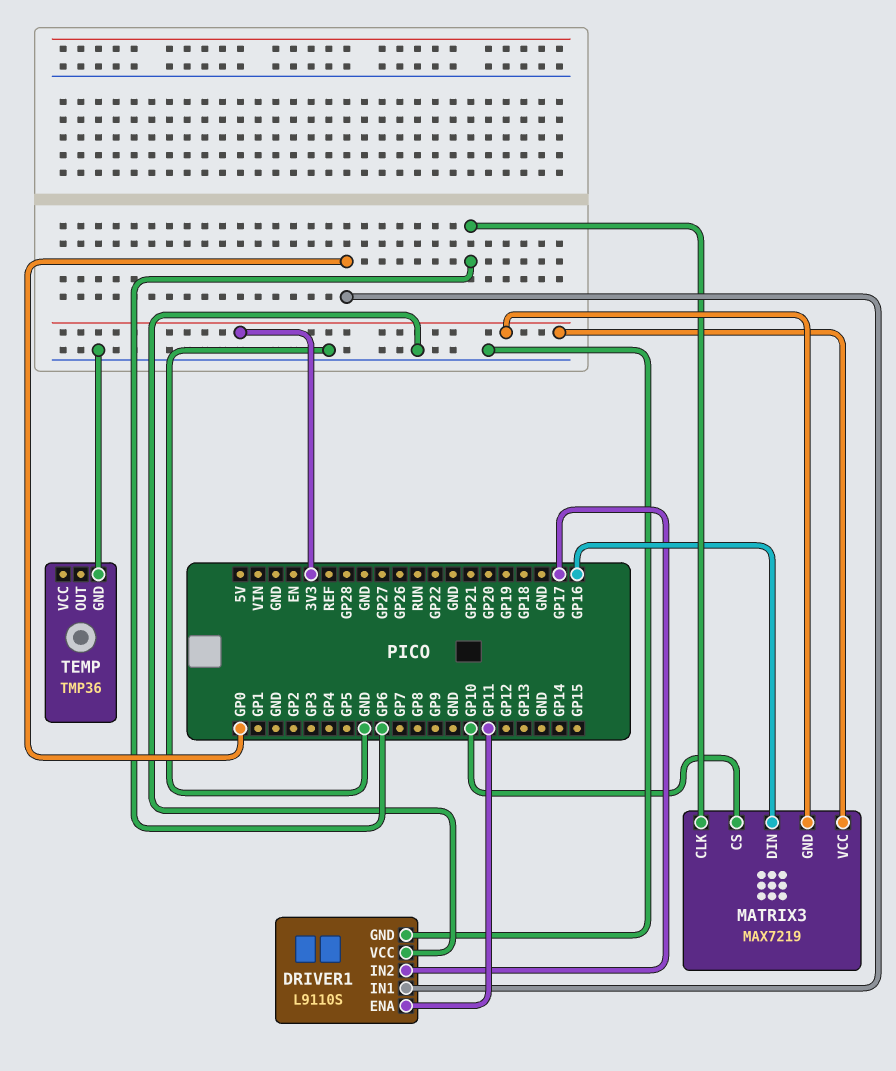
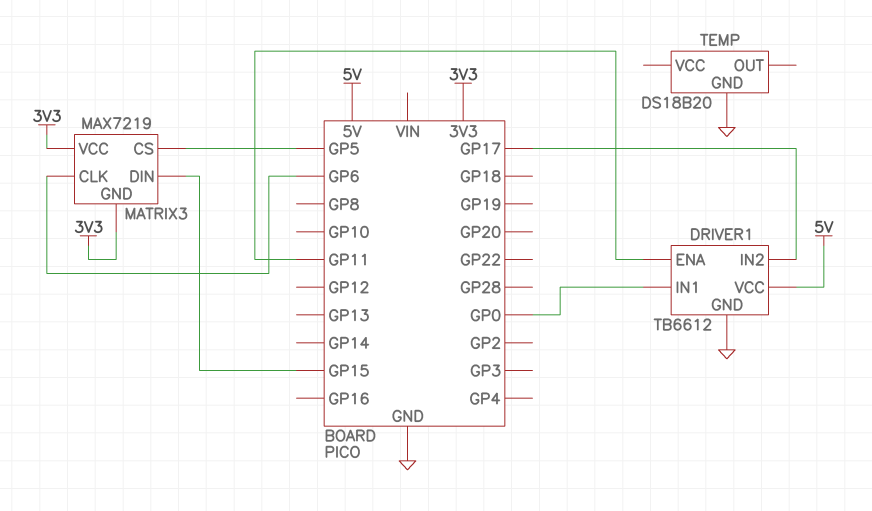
DRIVER1: L9110S -> TB6612
DRIVER1 pin VCC: GND -> 5V
MATRIX3 pin CS: GP10 -> GP5
MATRIX3 pin DIN: GP16 -> GP15
TEMP: TMP36 -> DS18B20

